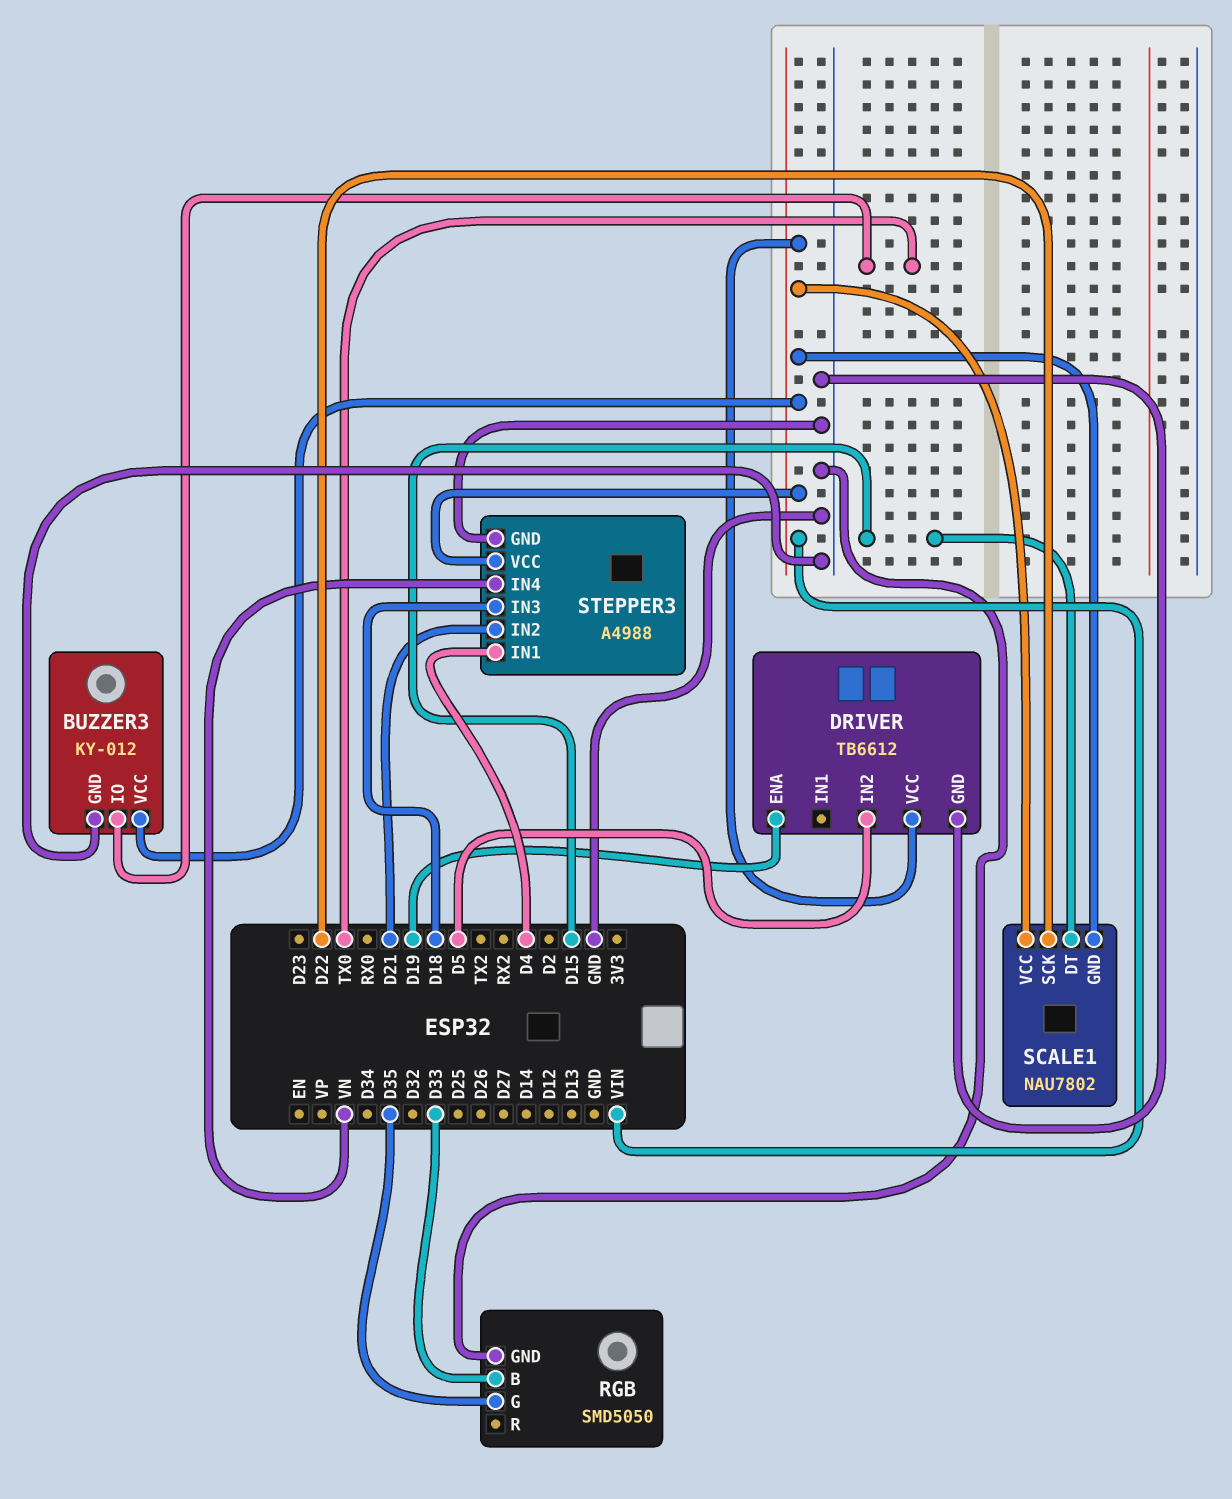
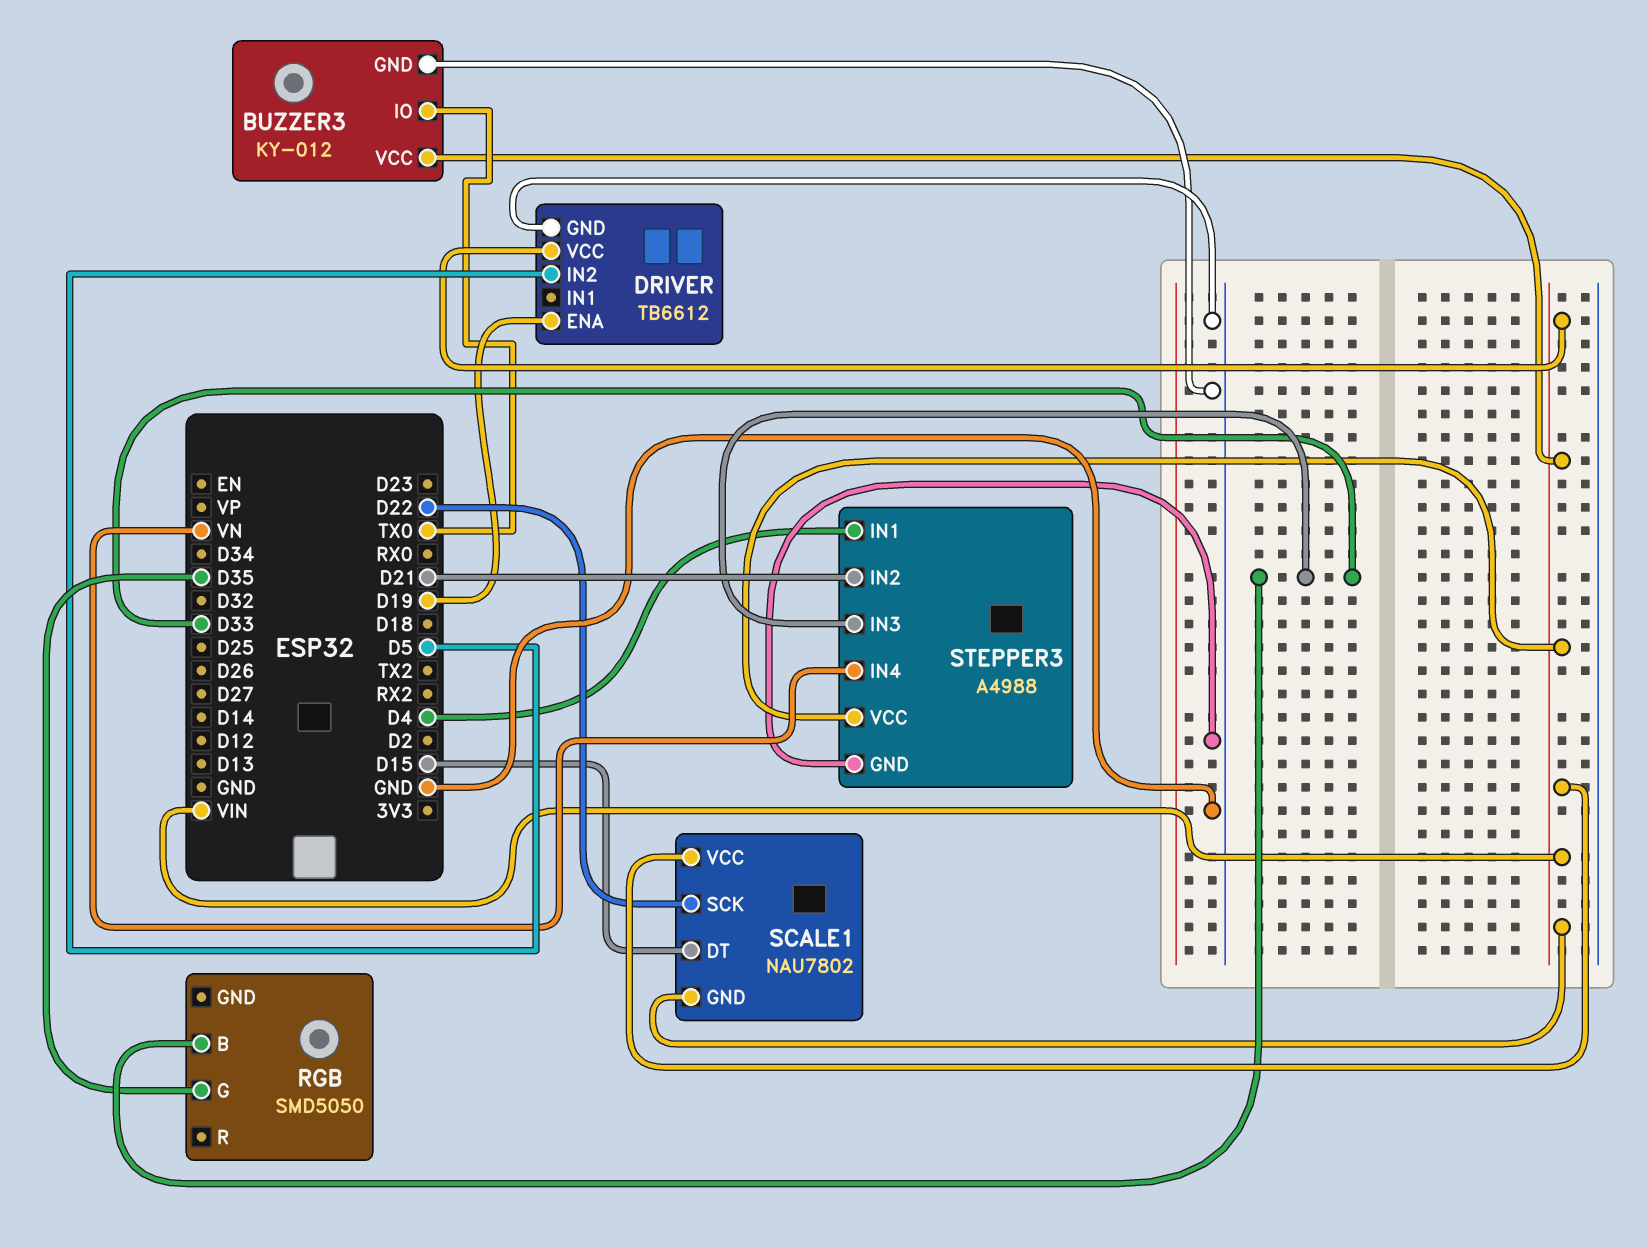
RGB pin GND: GND -> none
STEPPER3 pin IN3: D18 -> D33

